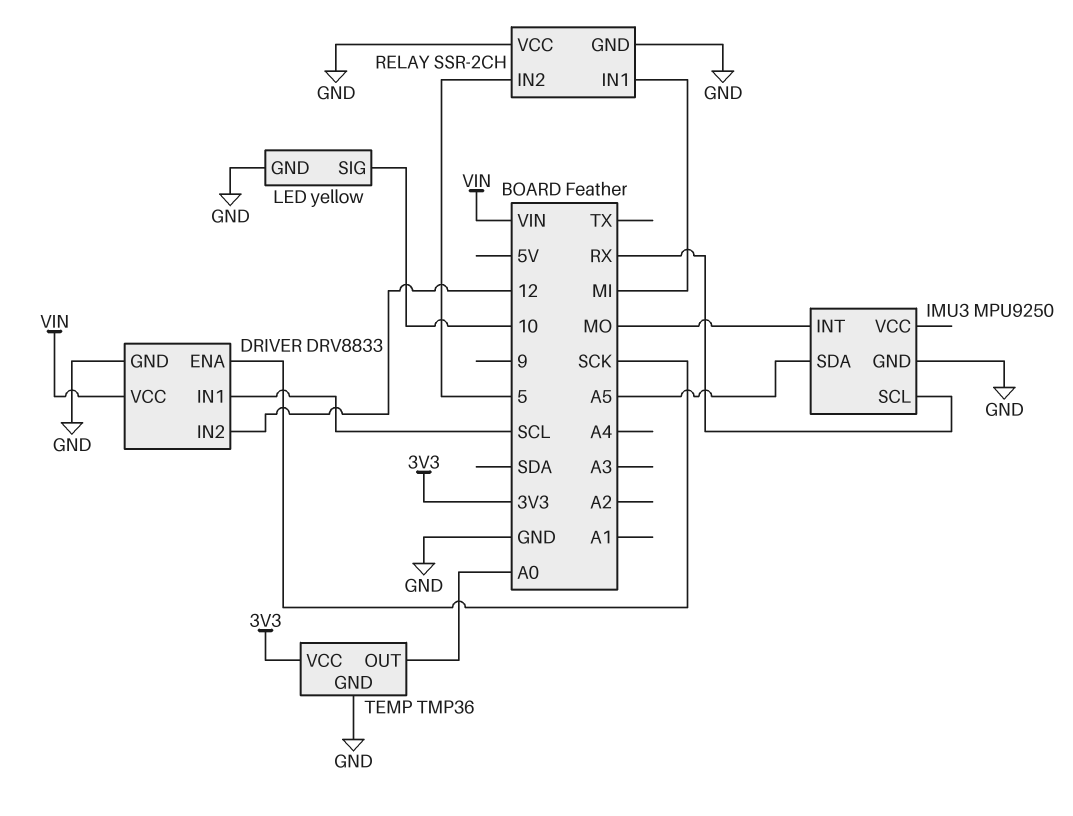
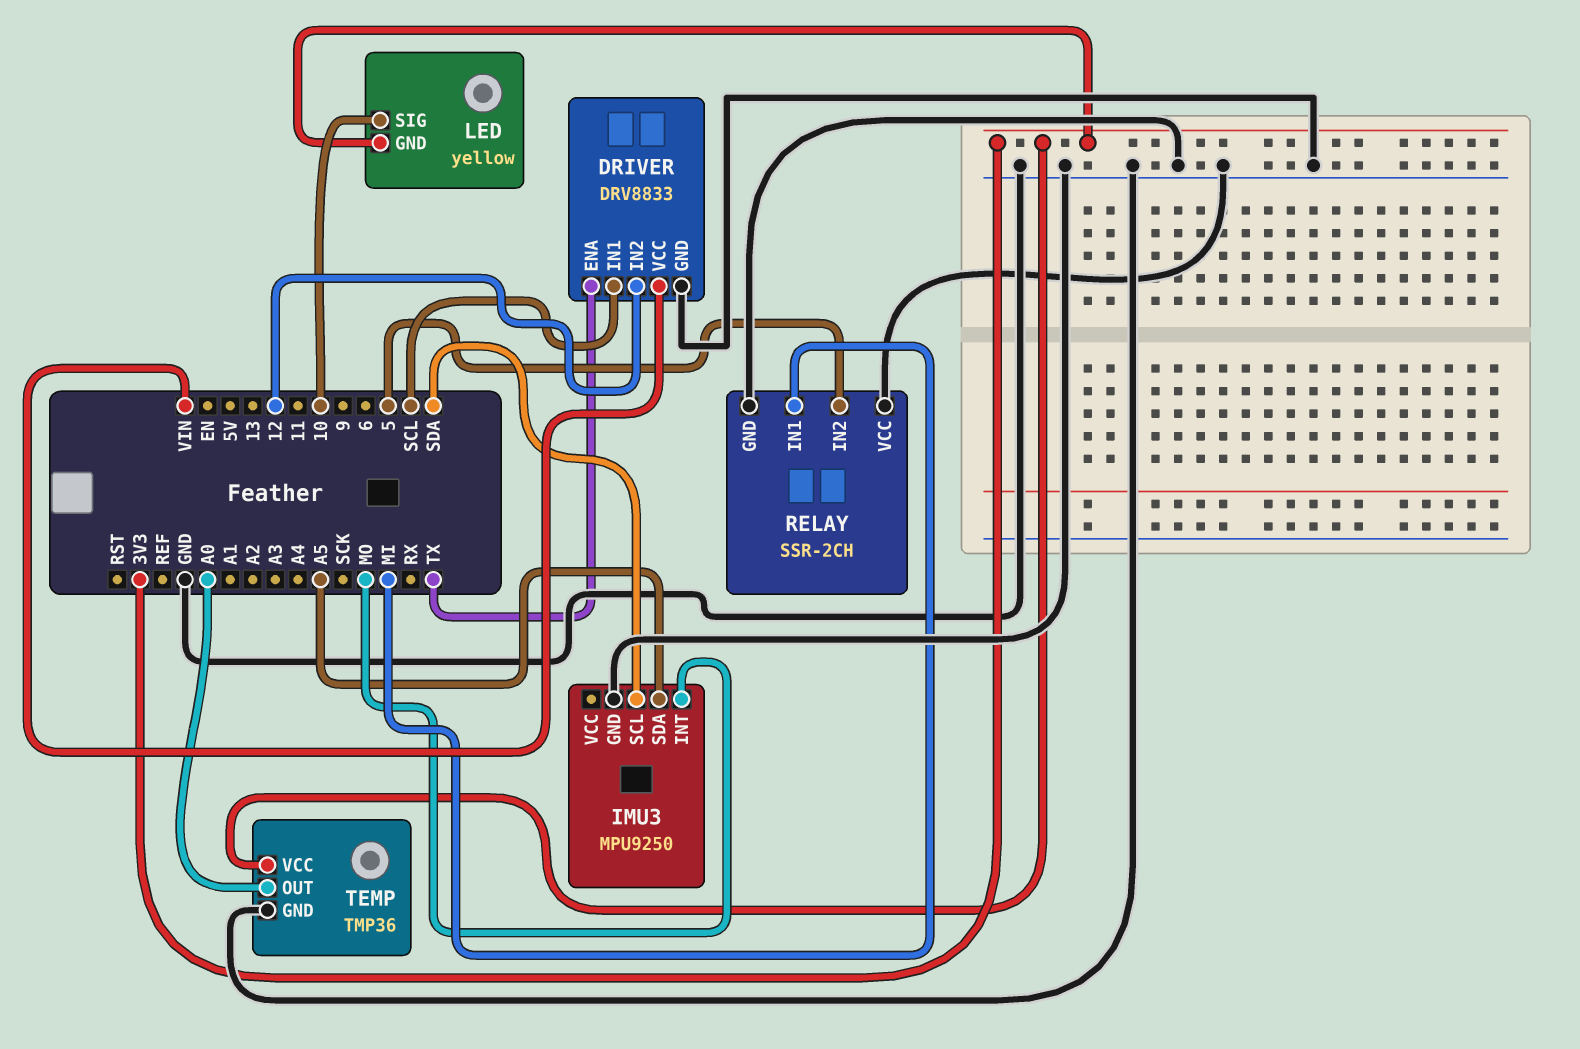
DRIVER pin ENA: SCK -> TX
IMU3 pin SCL: RX -> SDA
LED pin GND: GND -> 3V3

